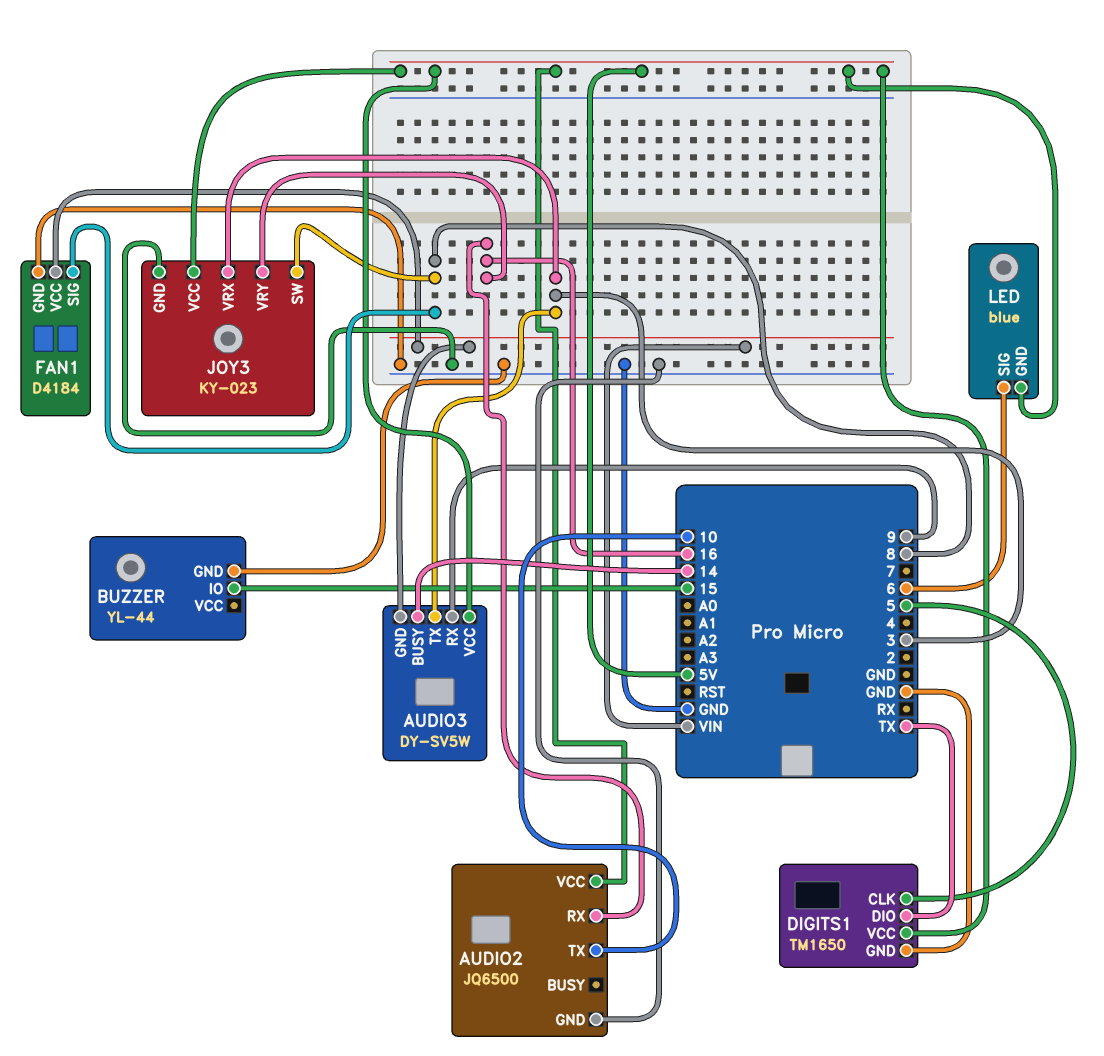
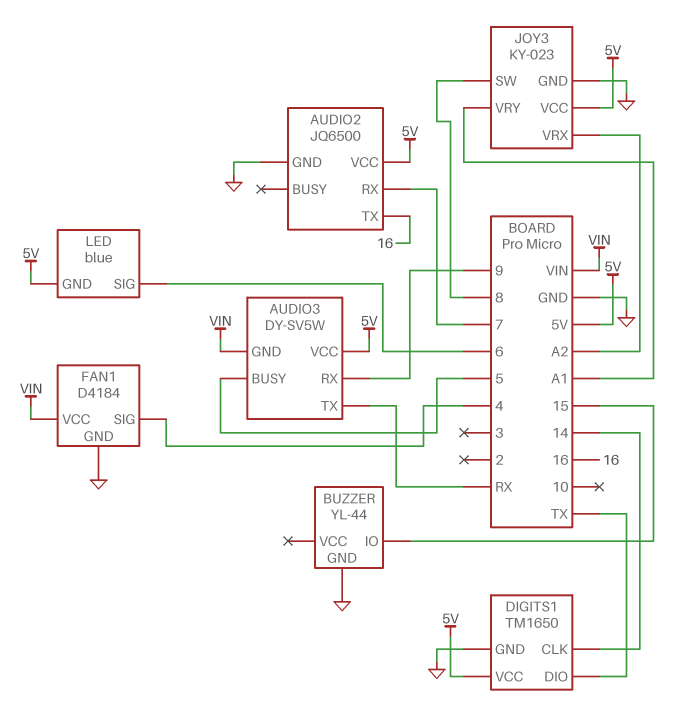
AUDIO2 pin RX: 16 -> 7
AUDIO2 pin TX: 10 -> 16
AUDIO3 pin BUSY: 14 -> 5
AUDIO3 pin TX: 3 -> RX
DIGITS1 pin CLK: 5 -> 14
FAN1 pin SIG: 8 -> 4
JOY3 pin VRX: 3 -> A2
JOY3 pin VRY: 16 -> A1

